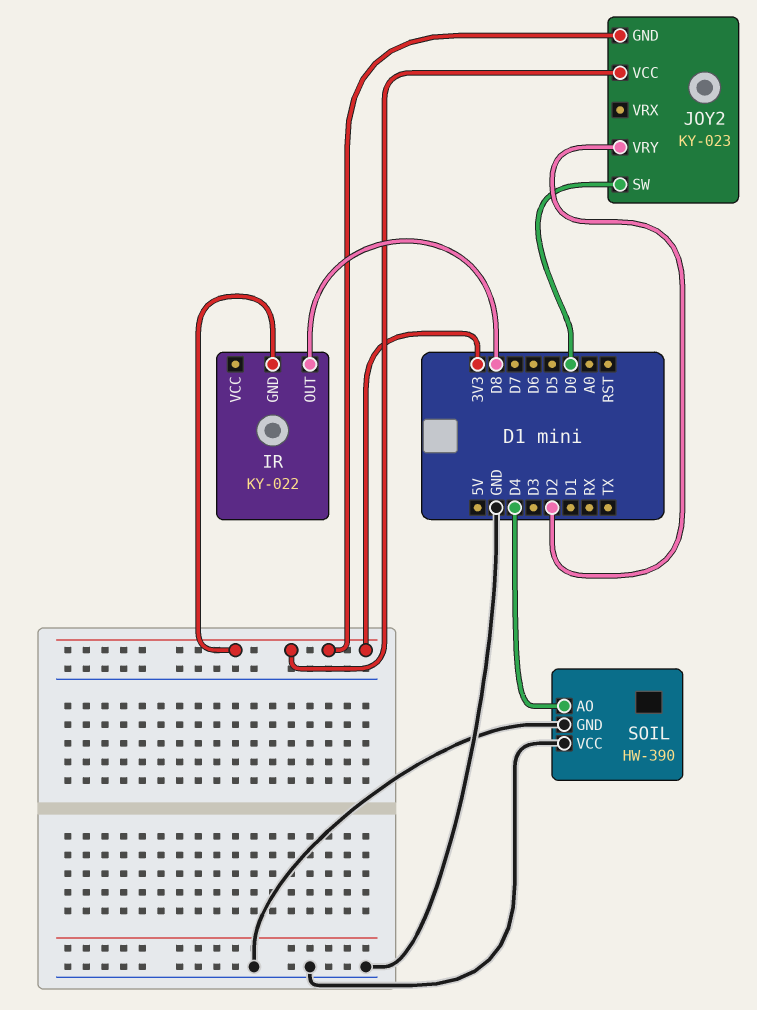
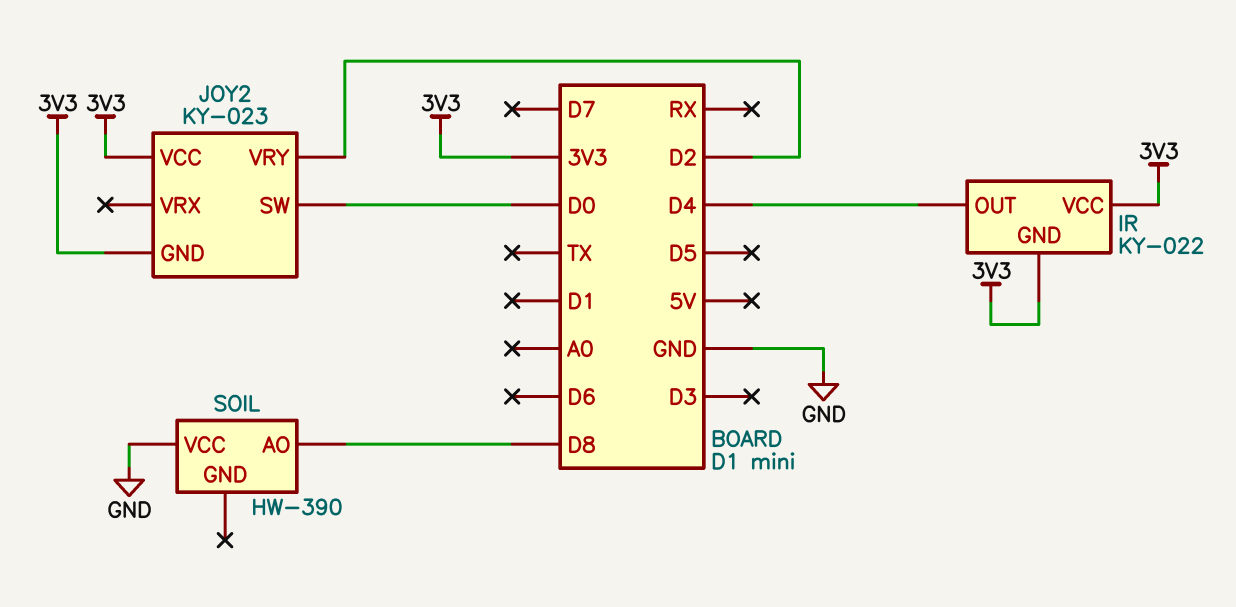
IR pin OUT: D8 -> D4
IR pin VCC: none -> 3V3
SOIL pin AO: D4 -> D8
SOIL pin GND: GND -> none

